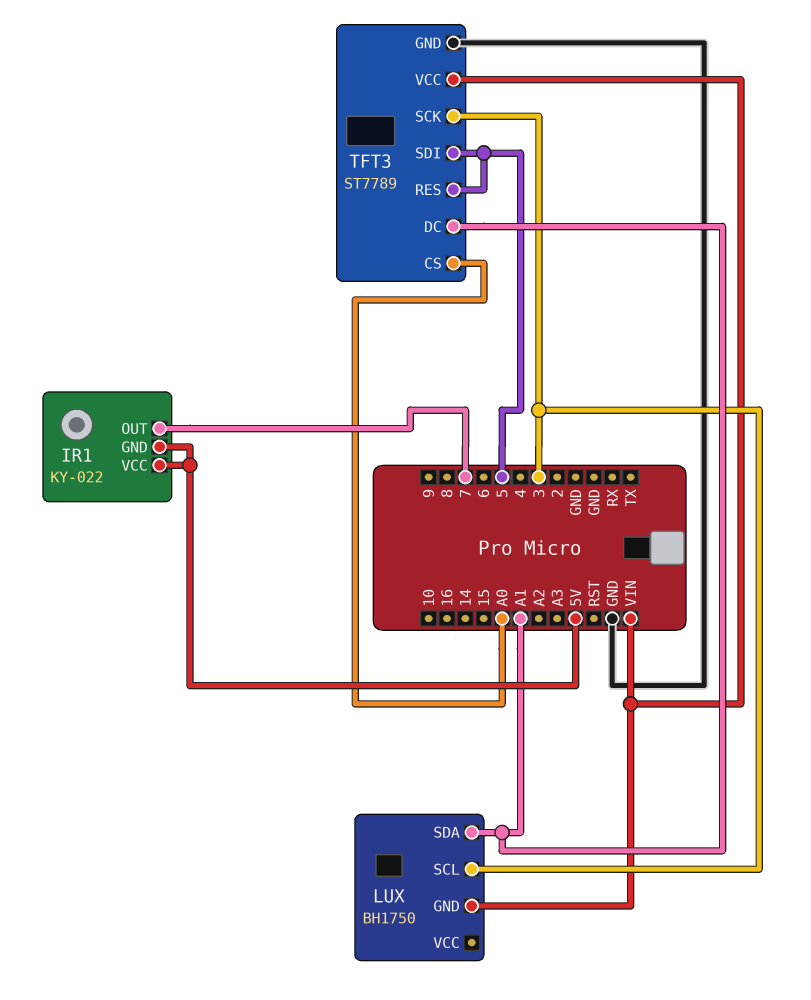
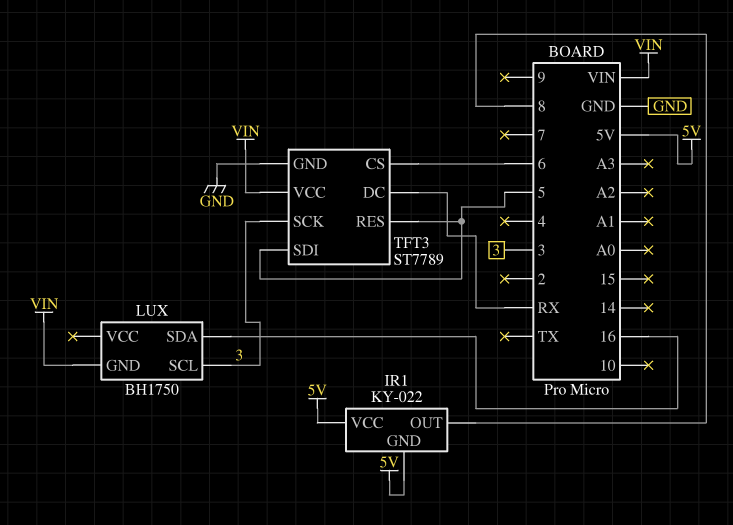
IR1 pin OUT: 7 -> 8
LUX pin SDA: A1 -> 16
TFT3 pin CS: A0 -> 6
TFT3 pin DC: A1 -> RX

